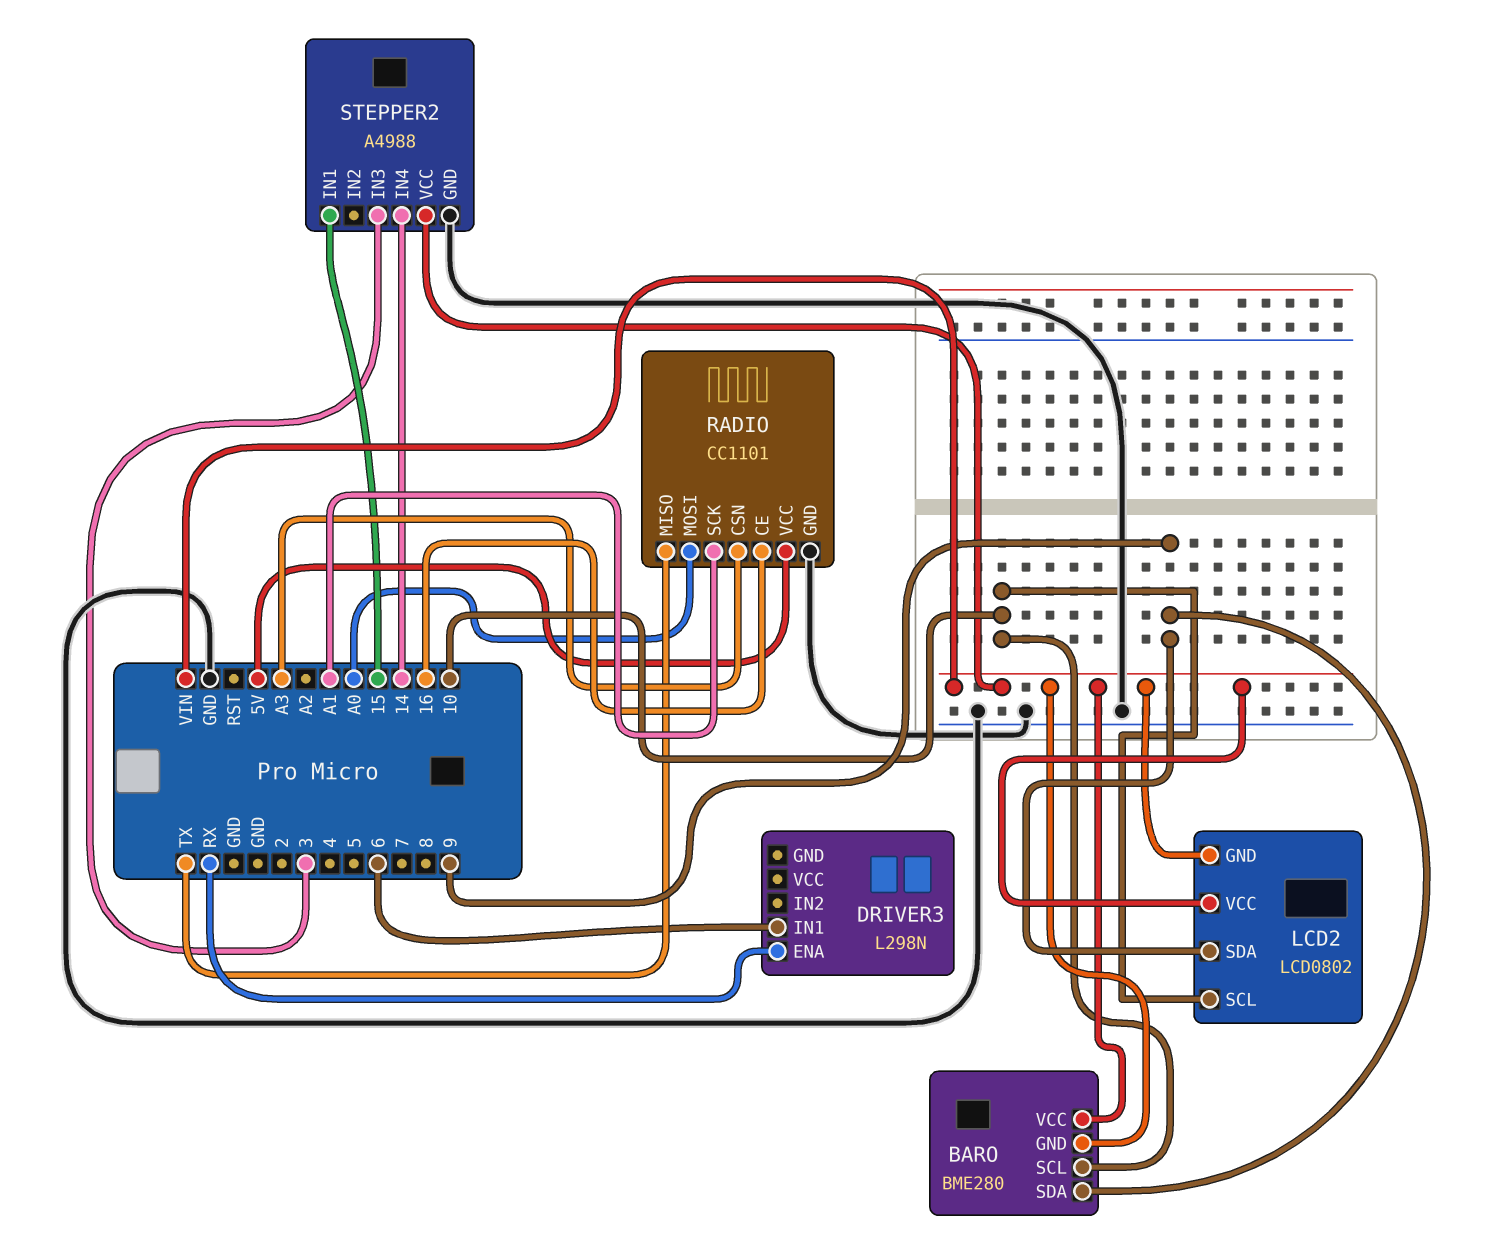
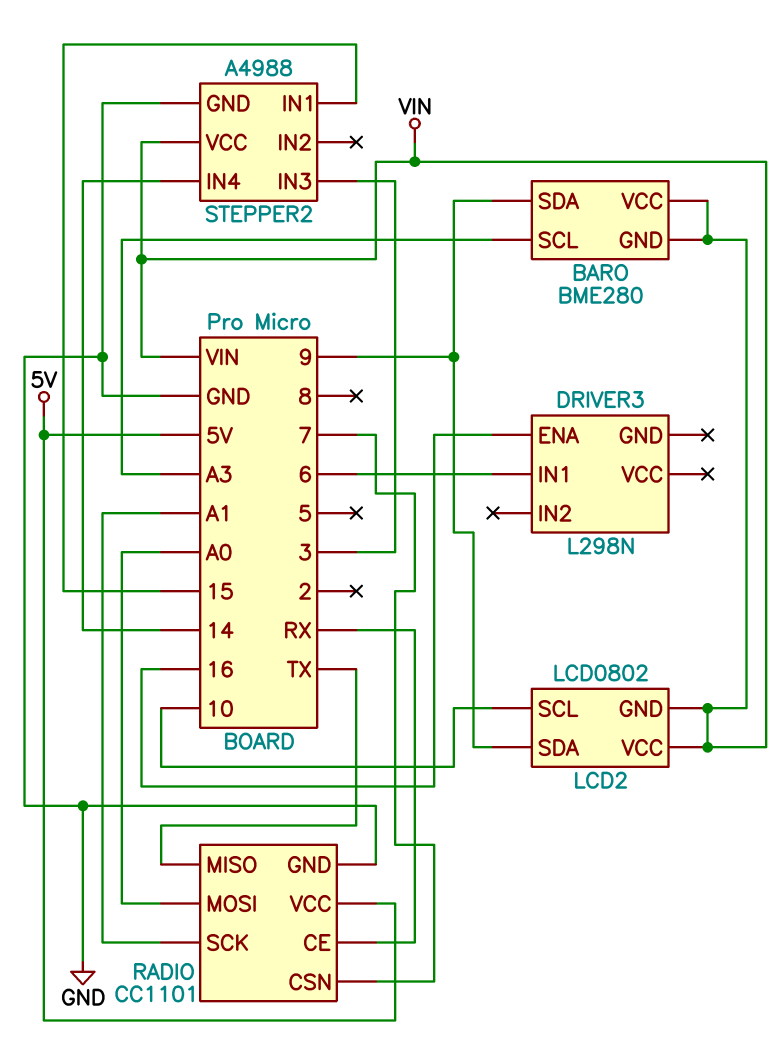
BARO pin SCL: 10 -> A3
DRIVER3 pin ENA: RX -> 16
RADIO pin CE: 16 -> RX
RADIO pin CSN: A3 -> 7

